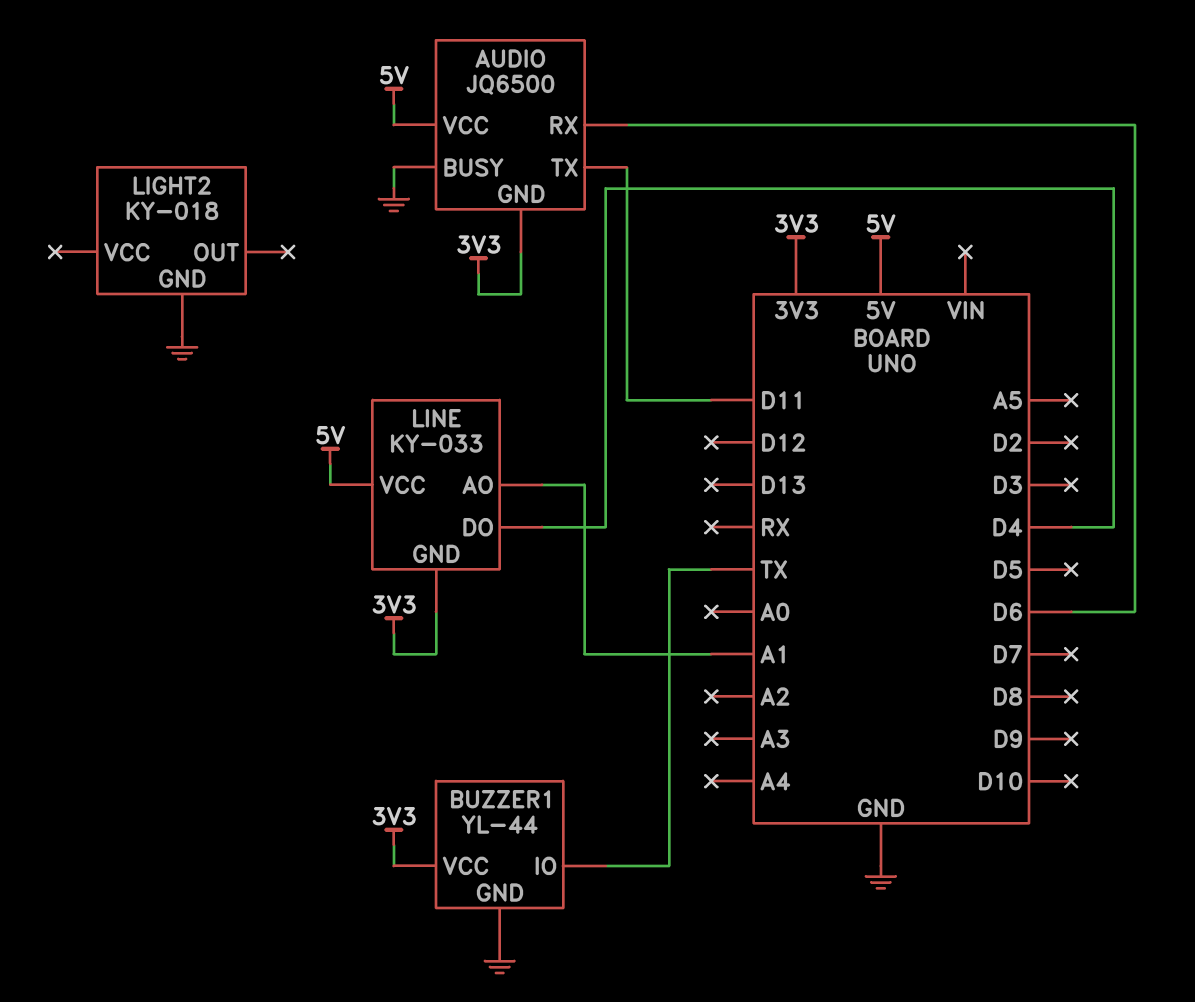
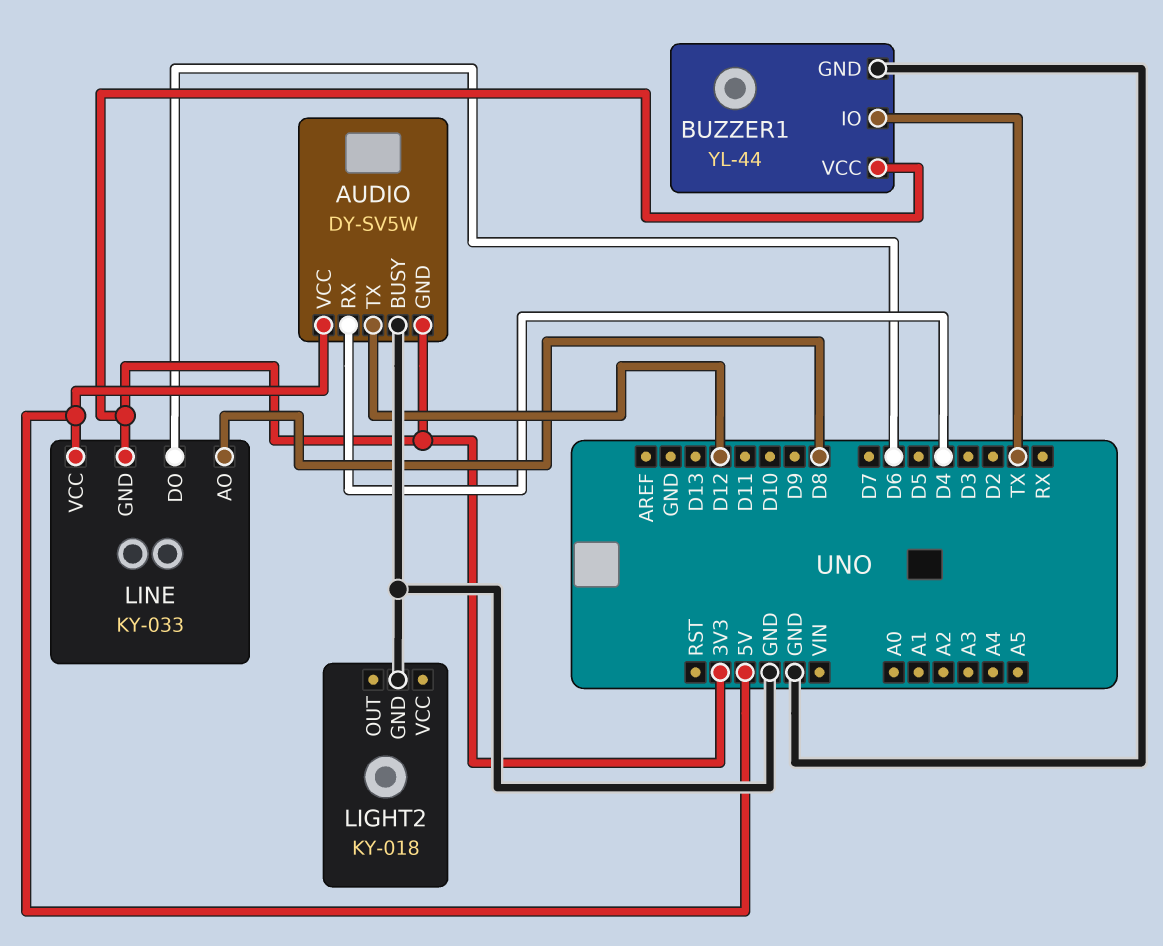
AUDIO: JQ6500 -> DY-SV5W
AUDIO pin RX: D6 -> D4
AUDIO pin TX: D11 -> D12
LINE pin AO: A1 -> D8
LINE pin DO: D4 -> D6

